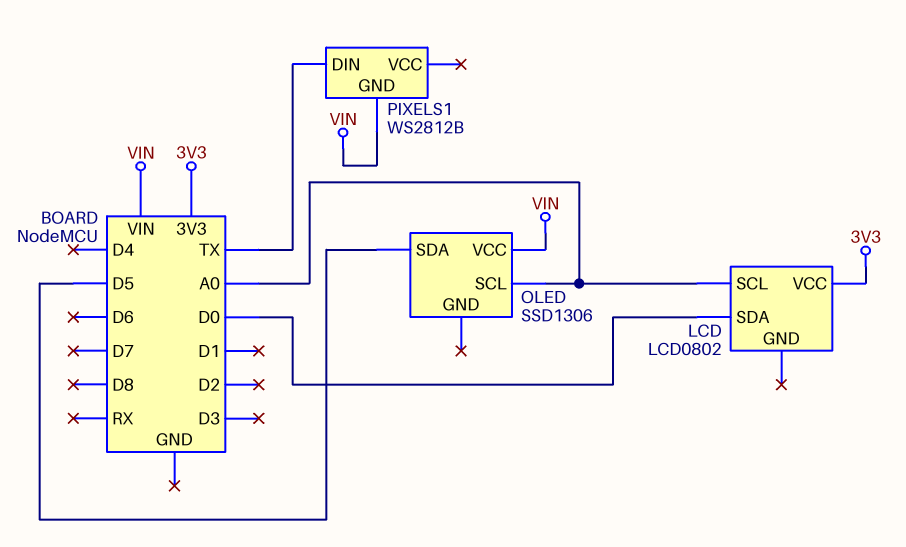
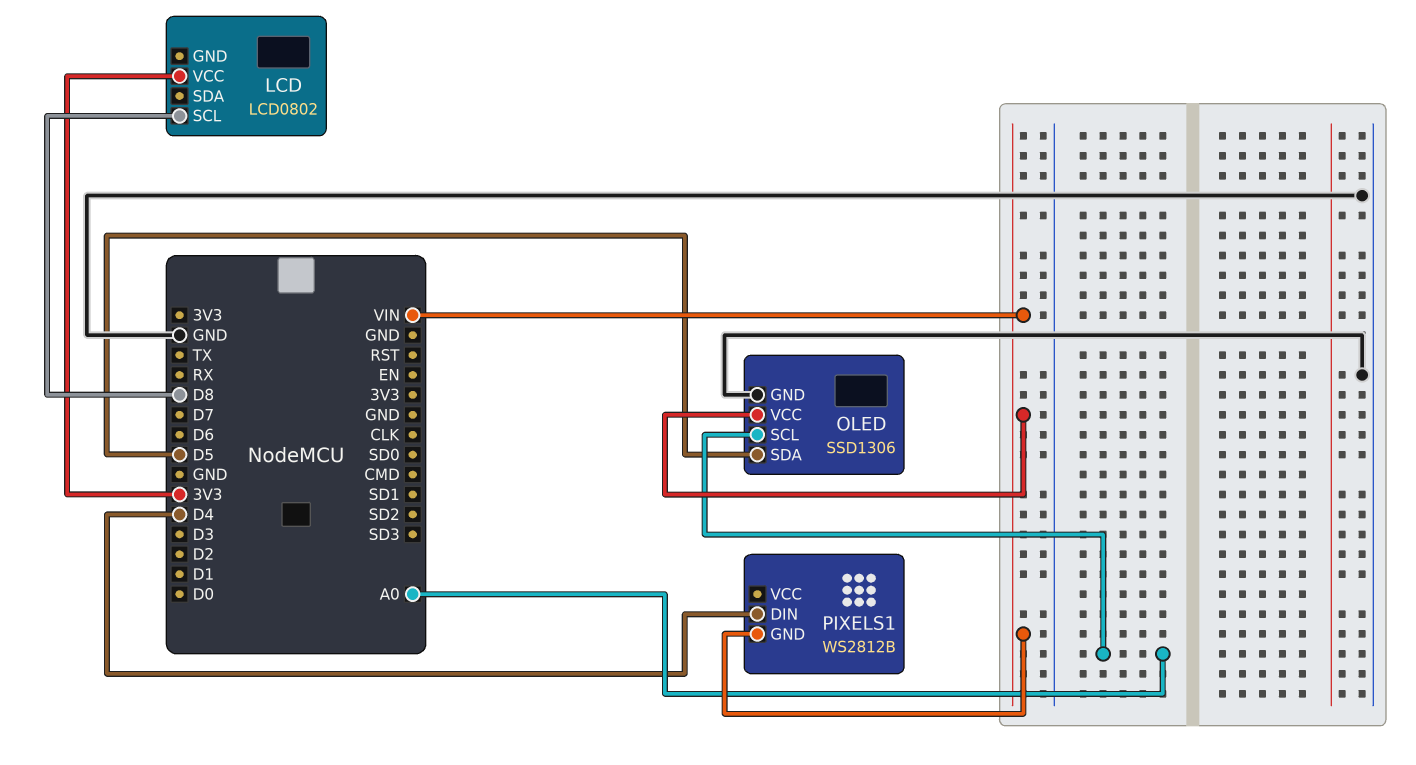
LCD pin SCL: A0 -> D8
LCD pin SDA: D0 -> none
OLED pin GND: none -> GND
PIXELS1 pin DIN: TX -> D4

